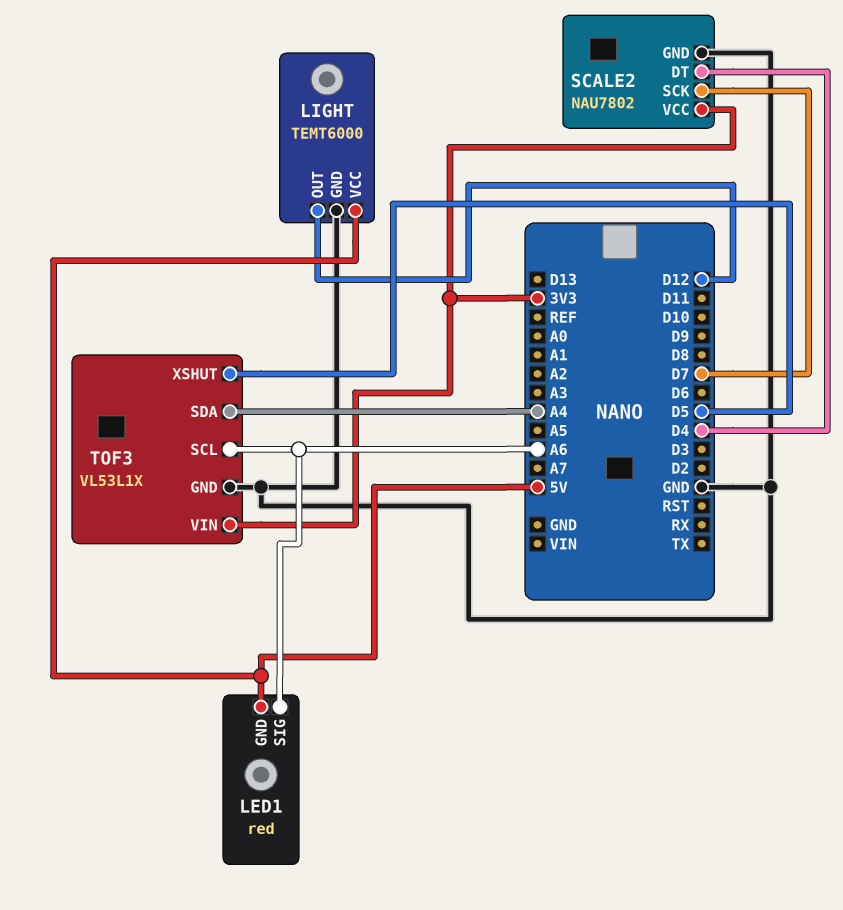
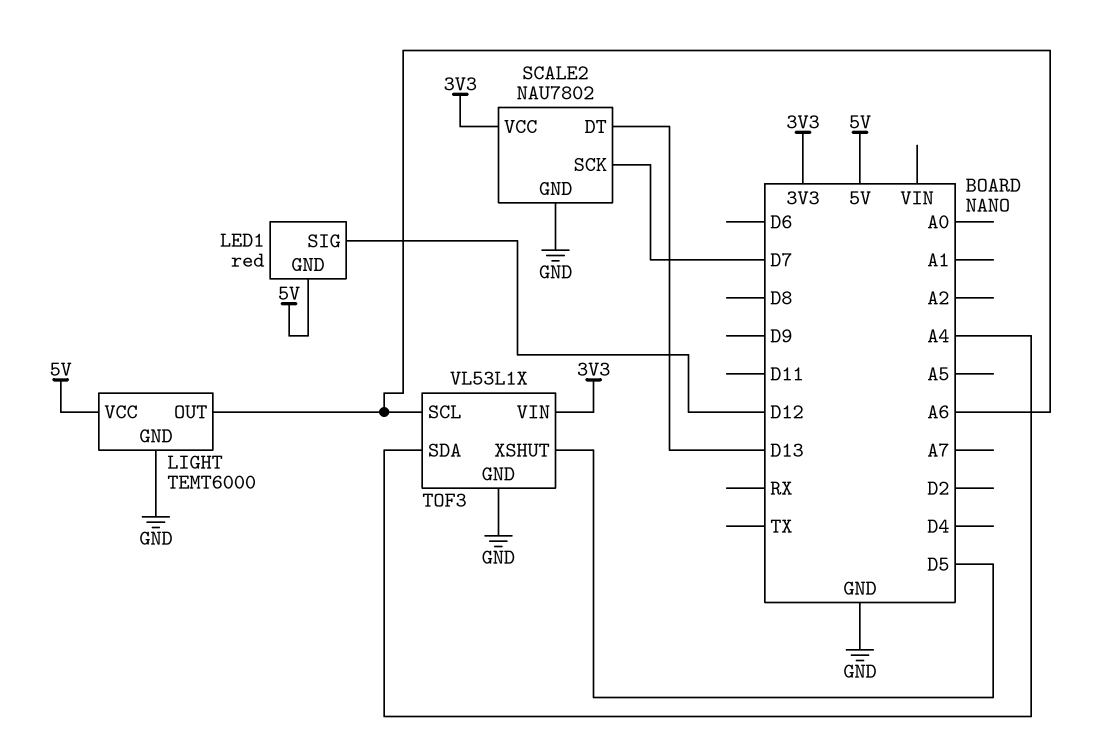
LED1 pin SIG: A6 -> D12
LIGHT pin OUT: D12 -> A6
SCALE2 pin DT: D4 -> D13

